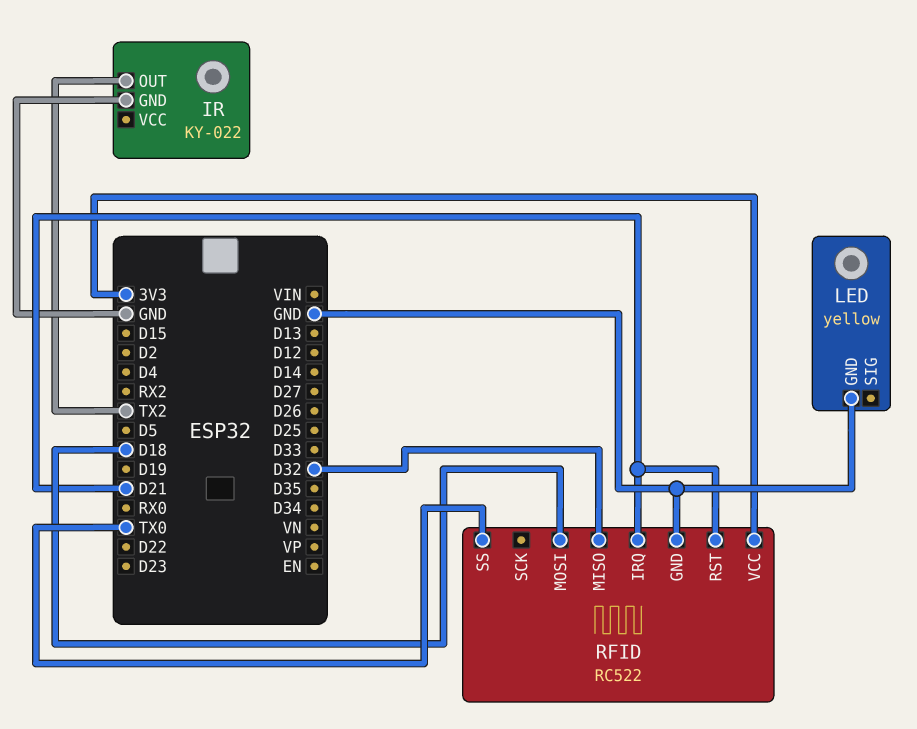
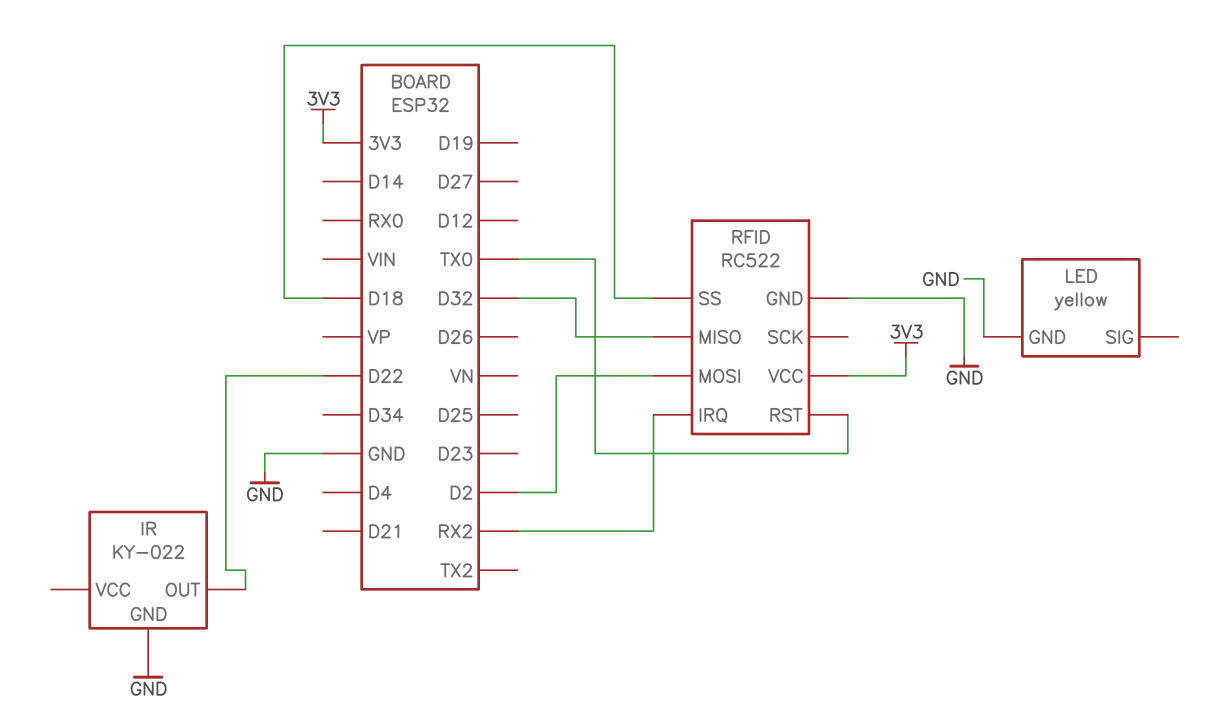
IR pin OUT: TX2 -> D22
RFID pin IRQ: D21 -> RX2
RFID pin MOSI: D18 -> D2
RFID pin RST: D21 -> TX0
RFID pin SS: TX0 -> D18

